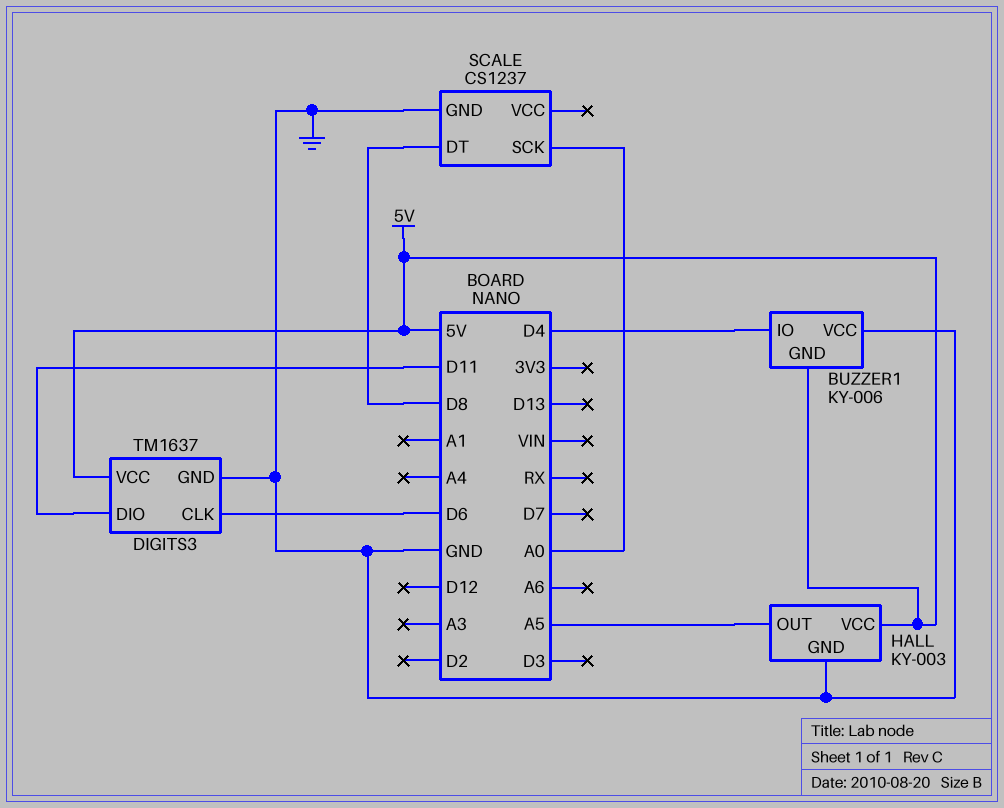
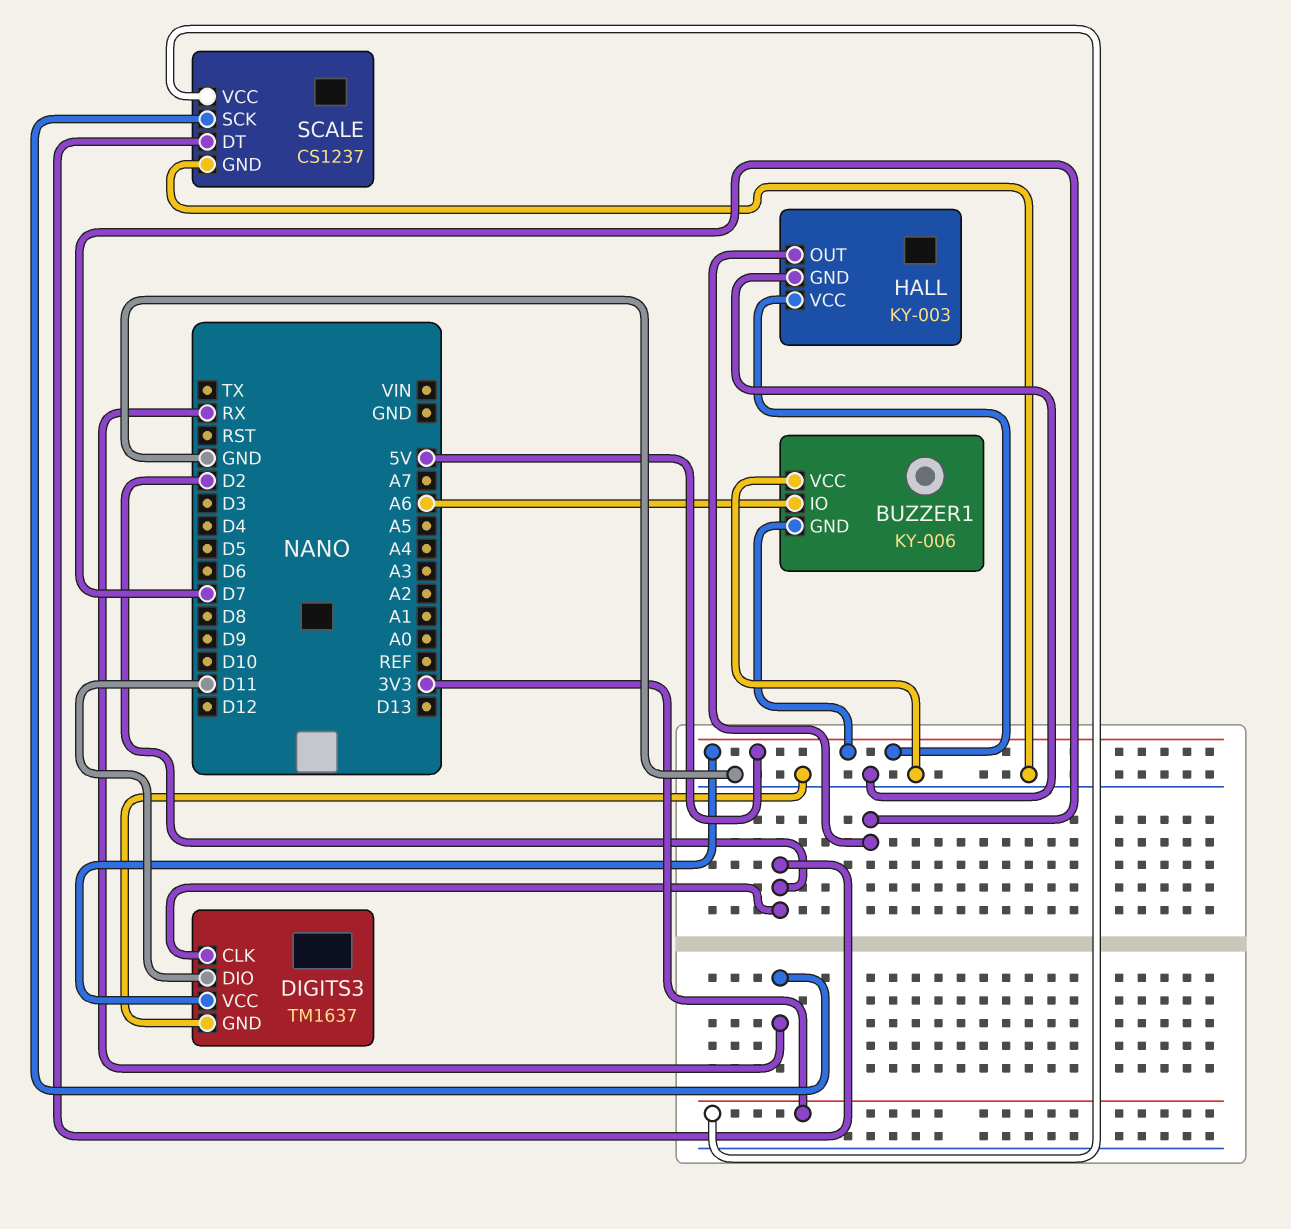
BUZZER1 pin IO: D4 -> A6
DIGITS3 pin CLK: D6 -> D2
HALL pin OUT: A5 -> D7
SCALE pin DT: D8 -> D2
SCALE pin SCK: A0 -> RX
SCALE pin VCC: none -> 3V3

